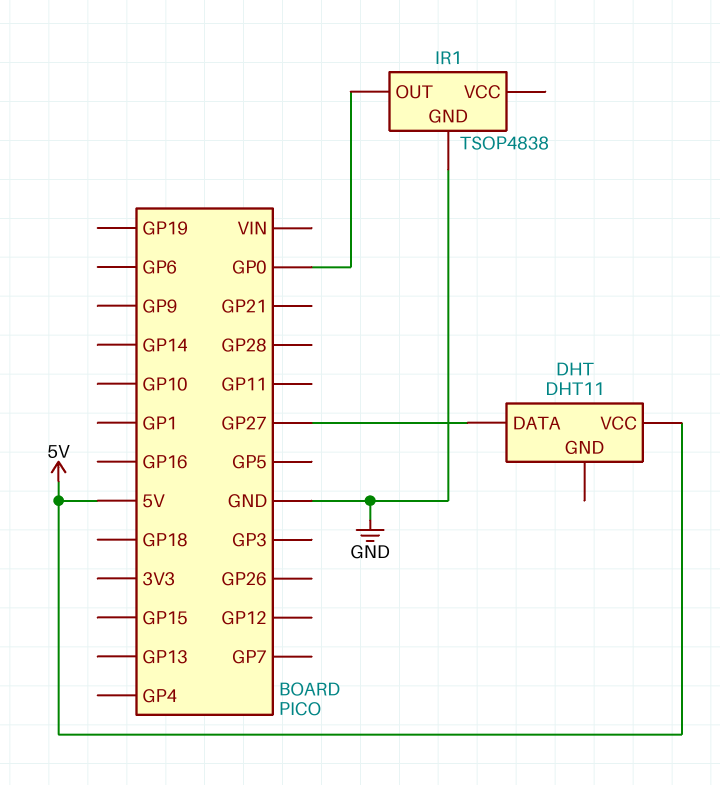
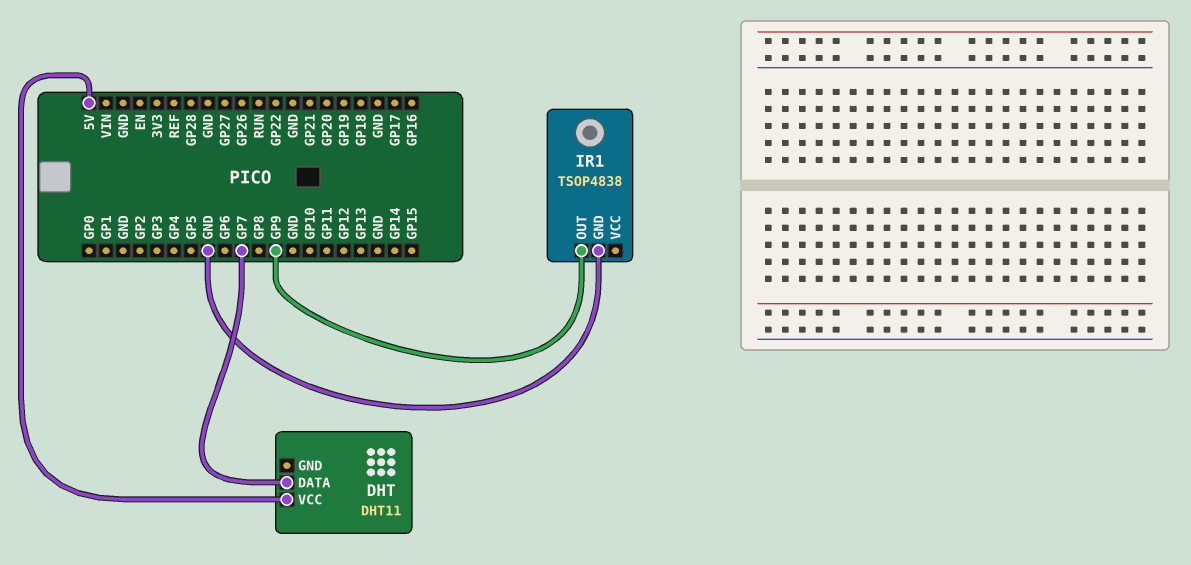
DHT pin DATA: GP27 -> GP7
IR1 pin OUT: GP0 -> GP9

